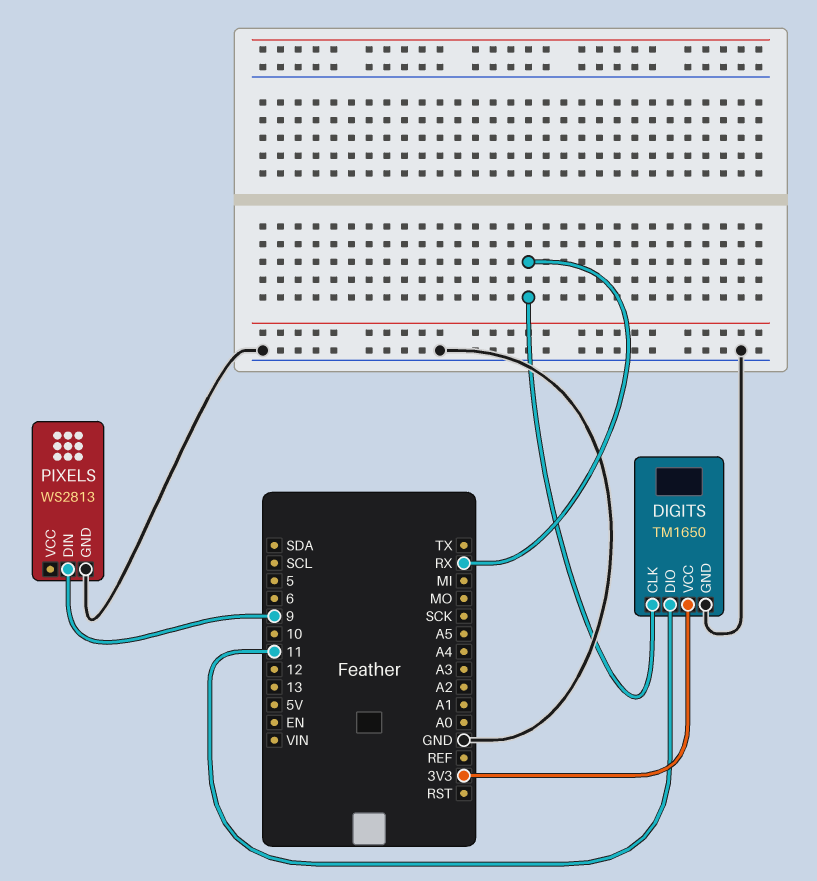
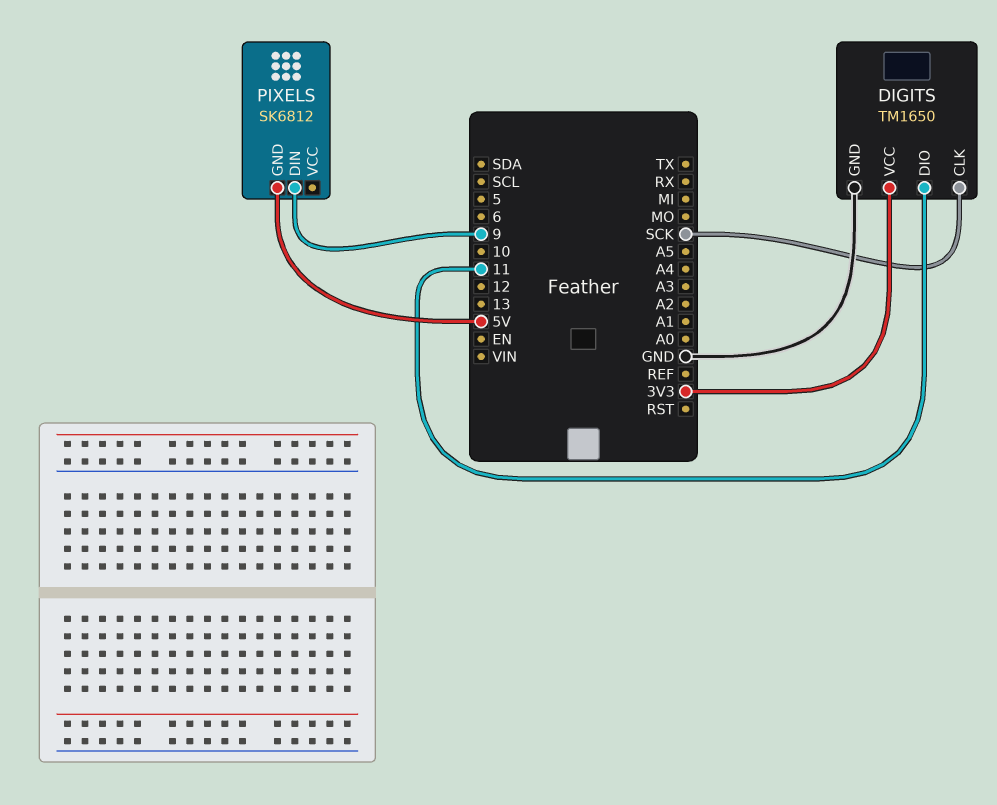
DIGITS pin CLK: RX -> SCK
PIXELS: WS2813 -> SK6812
PIXELS pin GND: GND -> 5V

